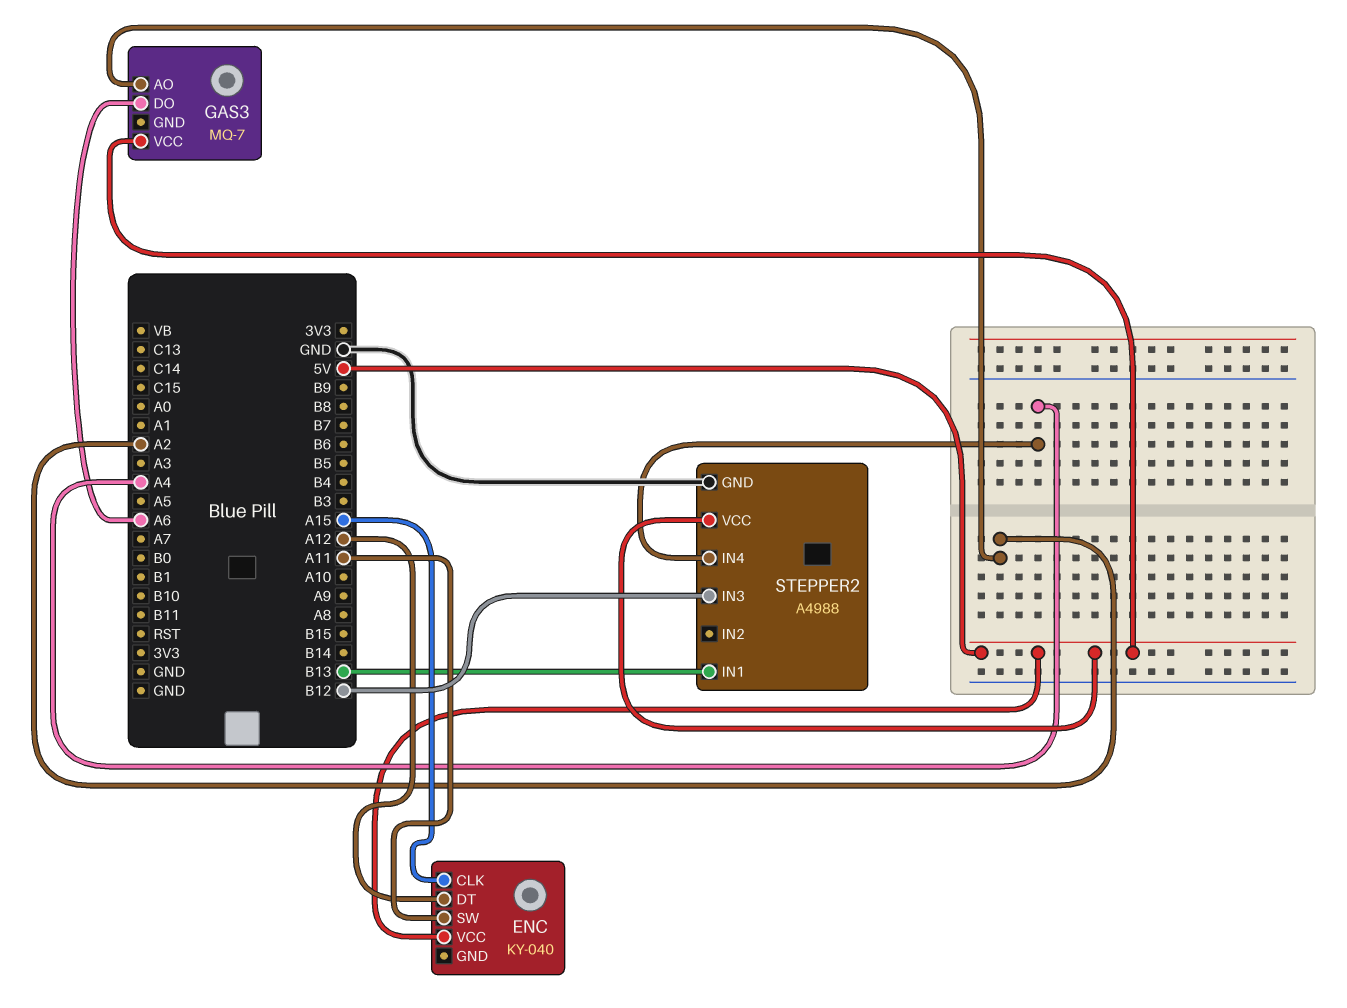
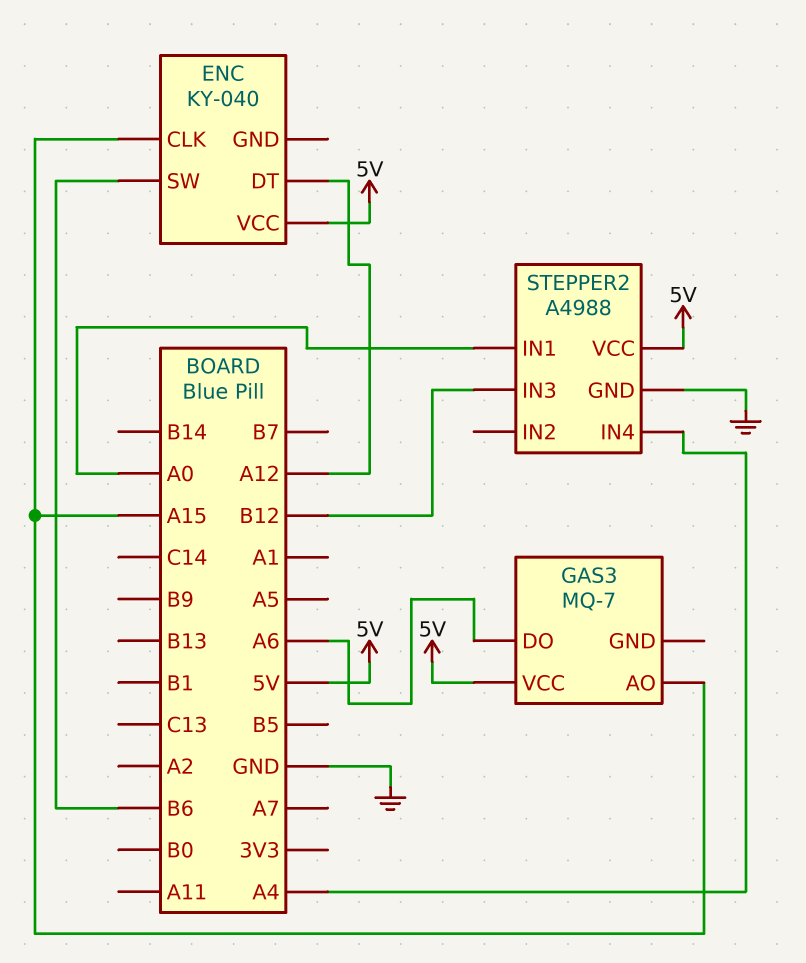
ENC pin SW: A11 -> B6
GAS3 pin AO: A2 -> A15
STEPPER2 pin IN1: B13 -> A0

